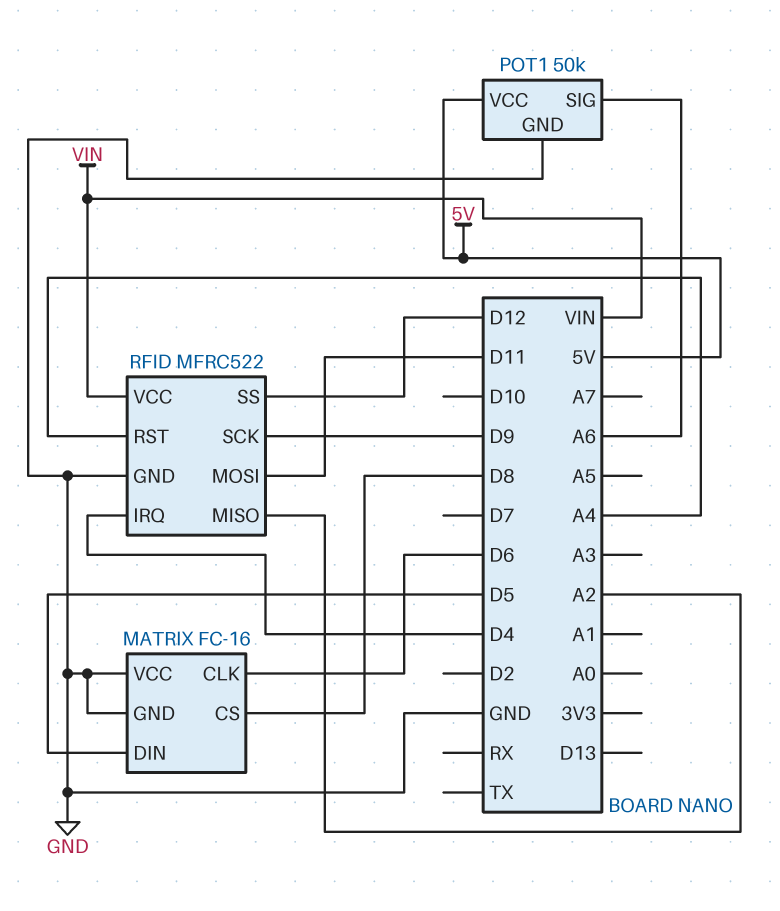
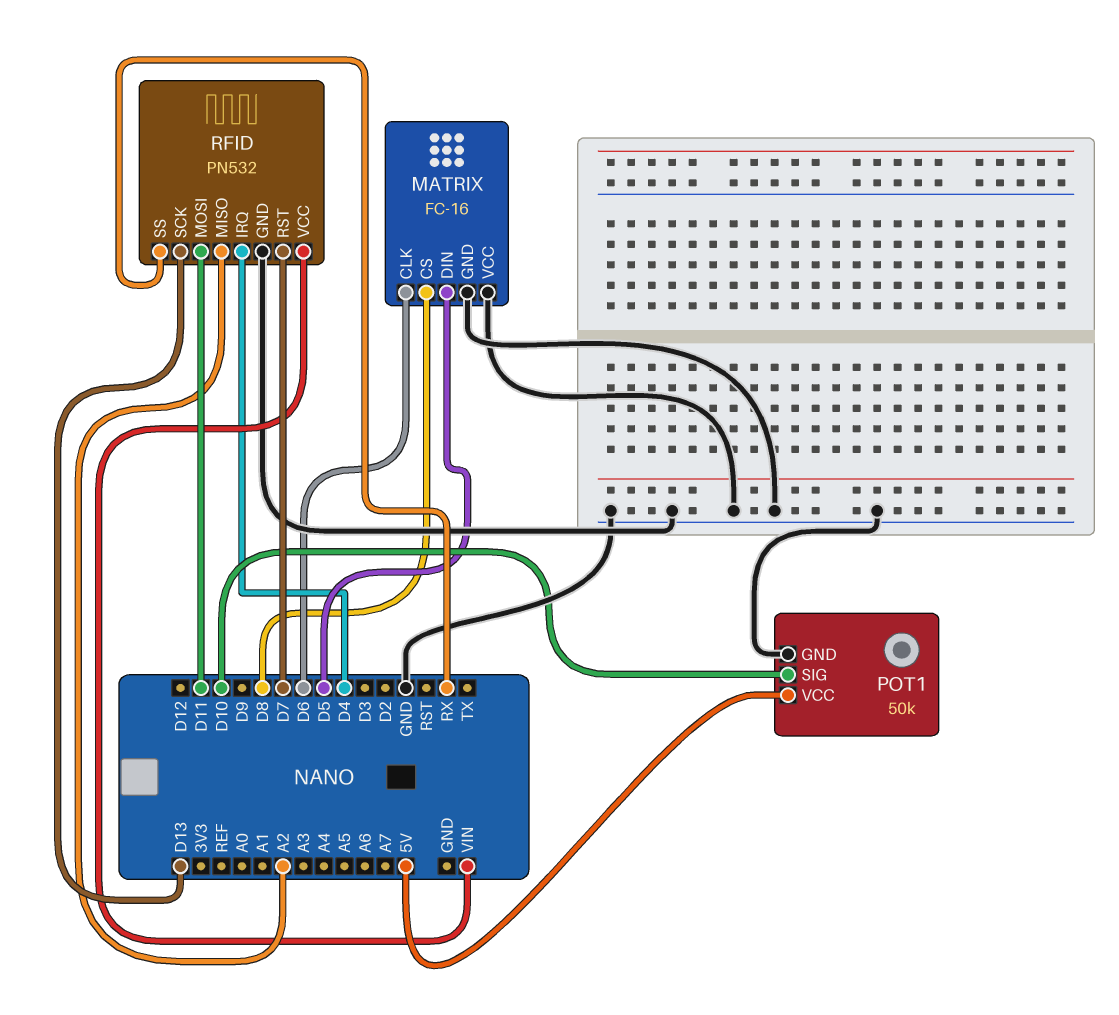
POT1 pin SIG: A6 -> D10
RFID: MFRC522 -> PN532
RFID pin RST: A4 -> D7
RFID pin SCK: D9 -> D13
RFID pin SS: D12 -> RX

